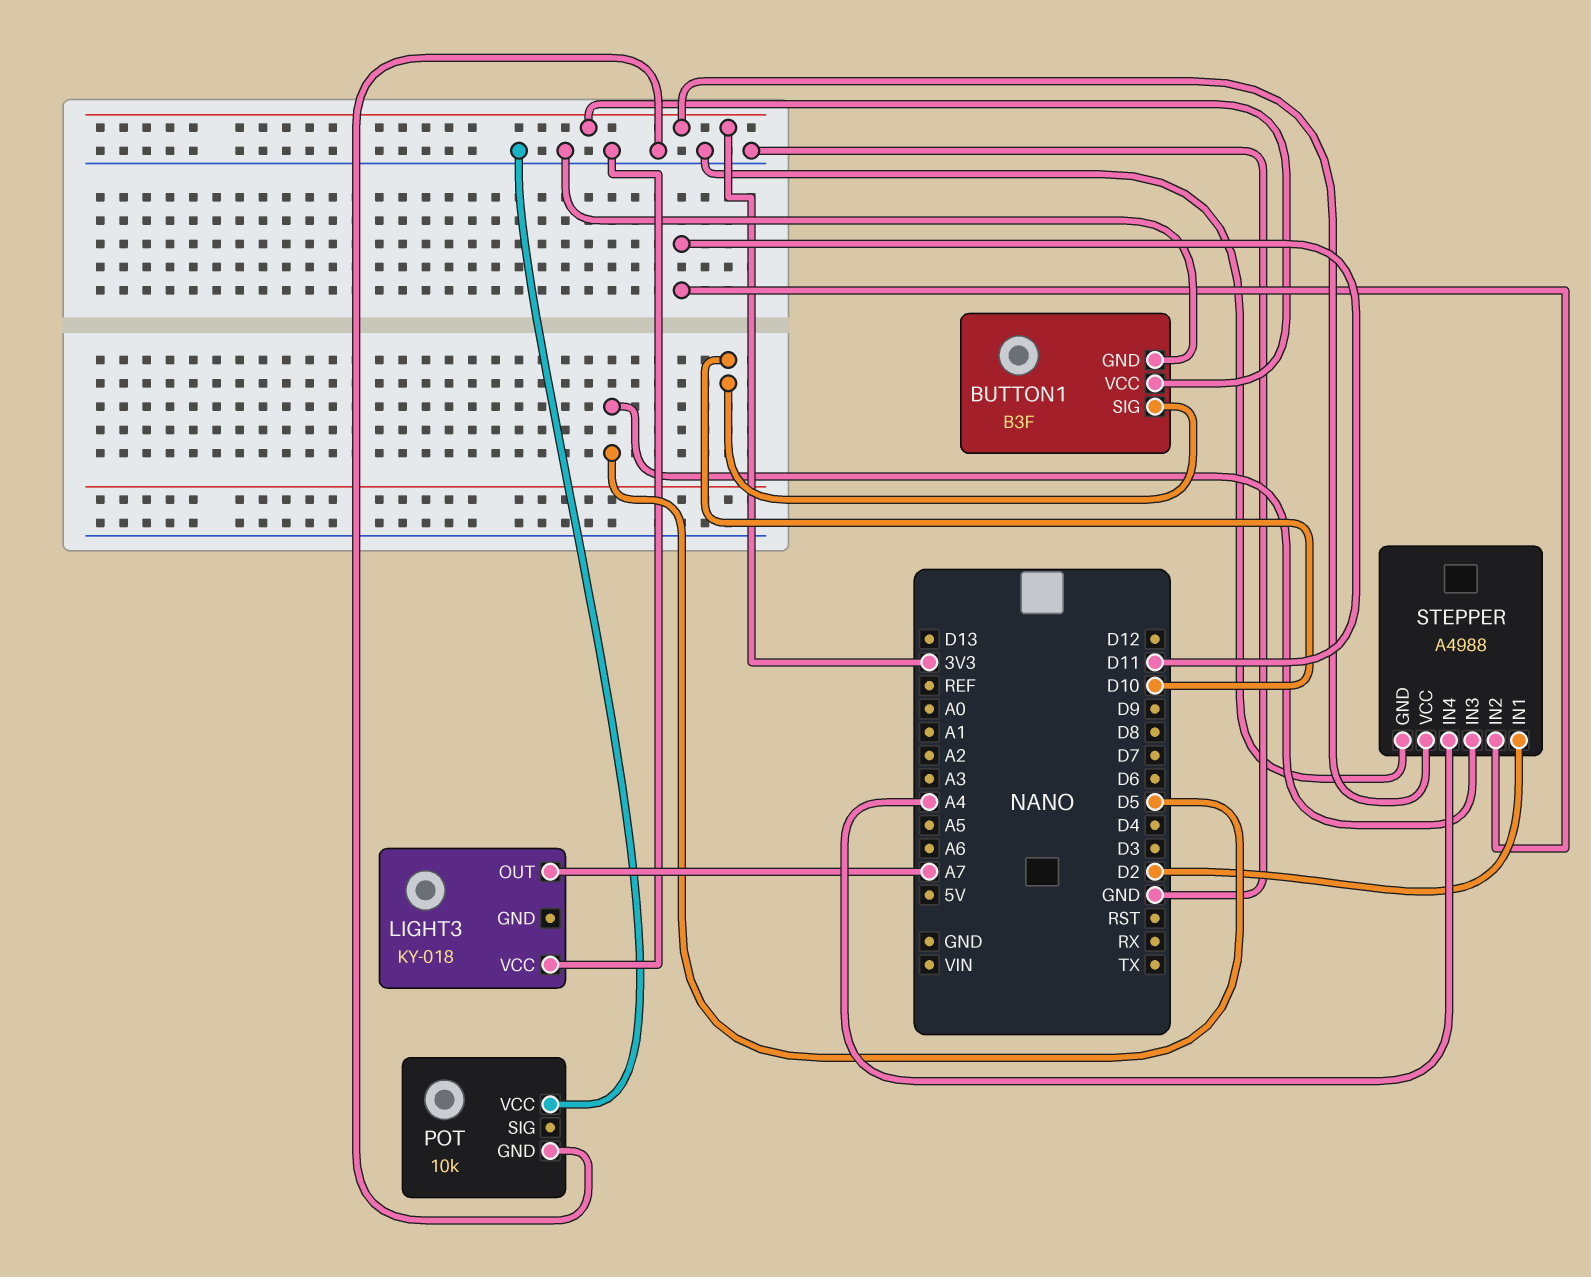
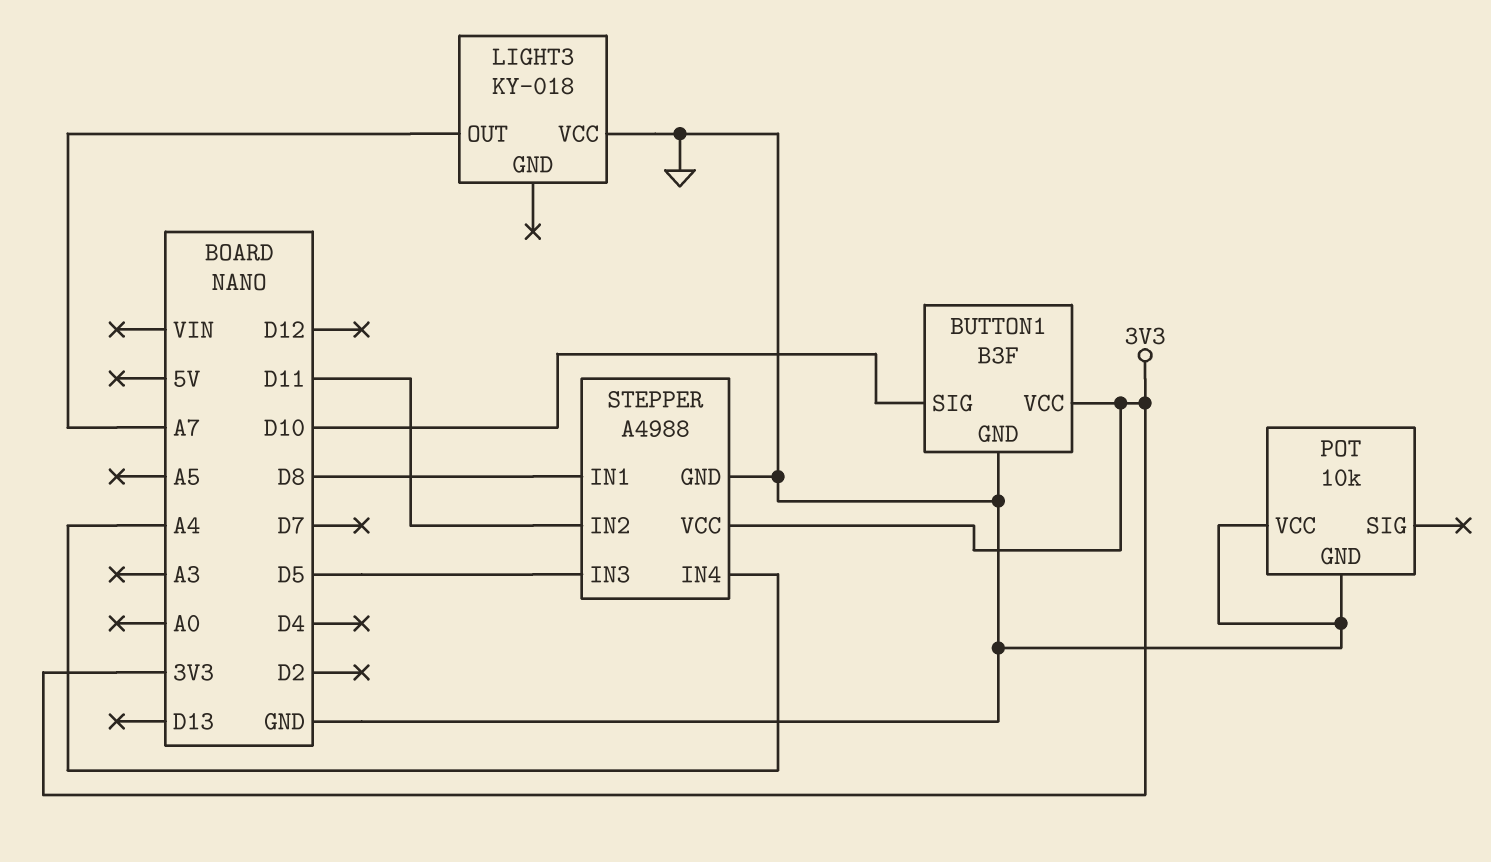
STEPPER pin IN1: D2 -> D8

